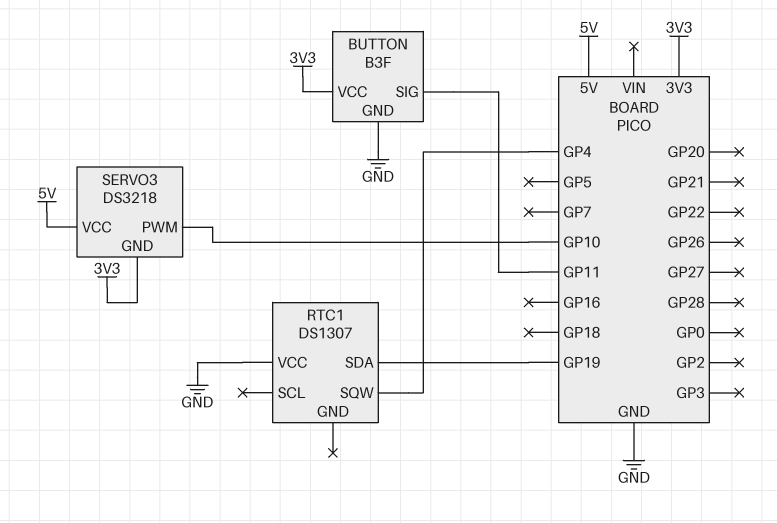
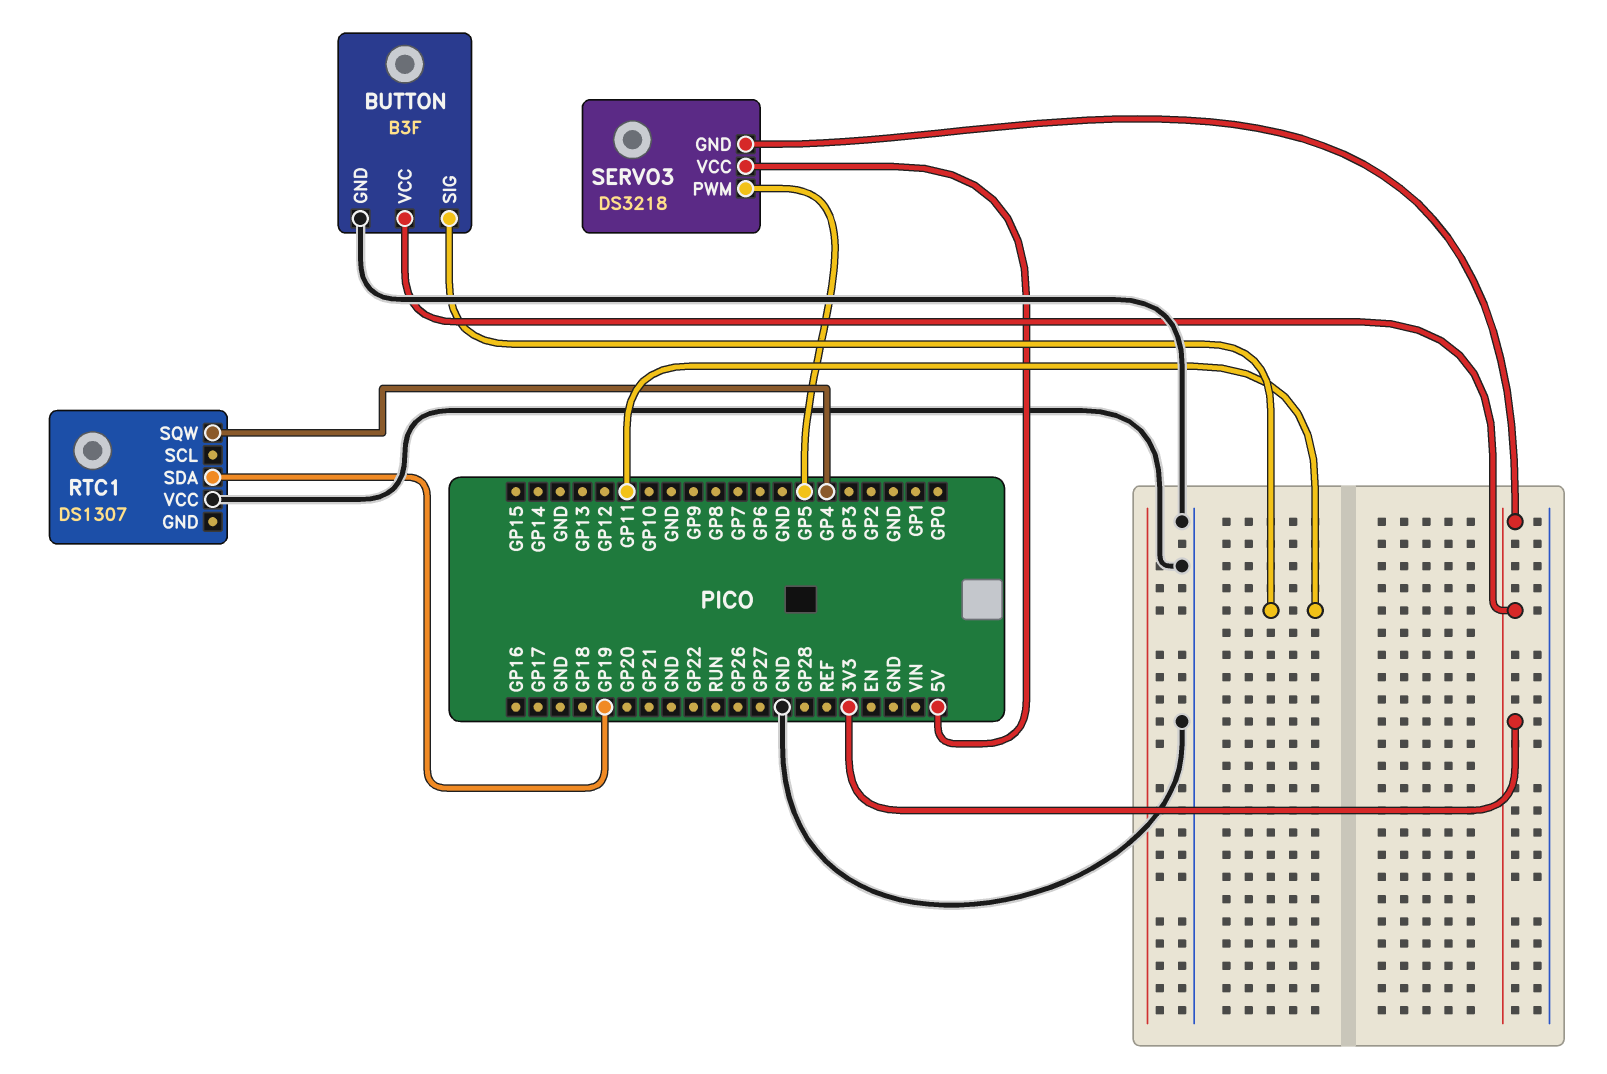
SERVO3 pin PWM: GP10 -> GP5

